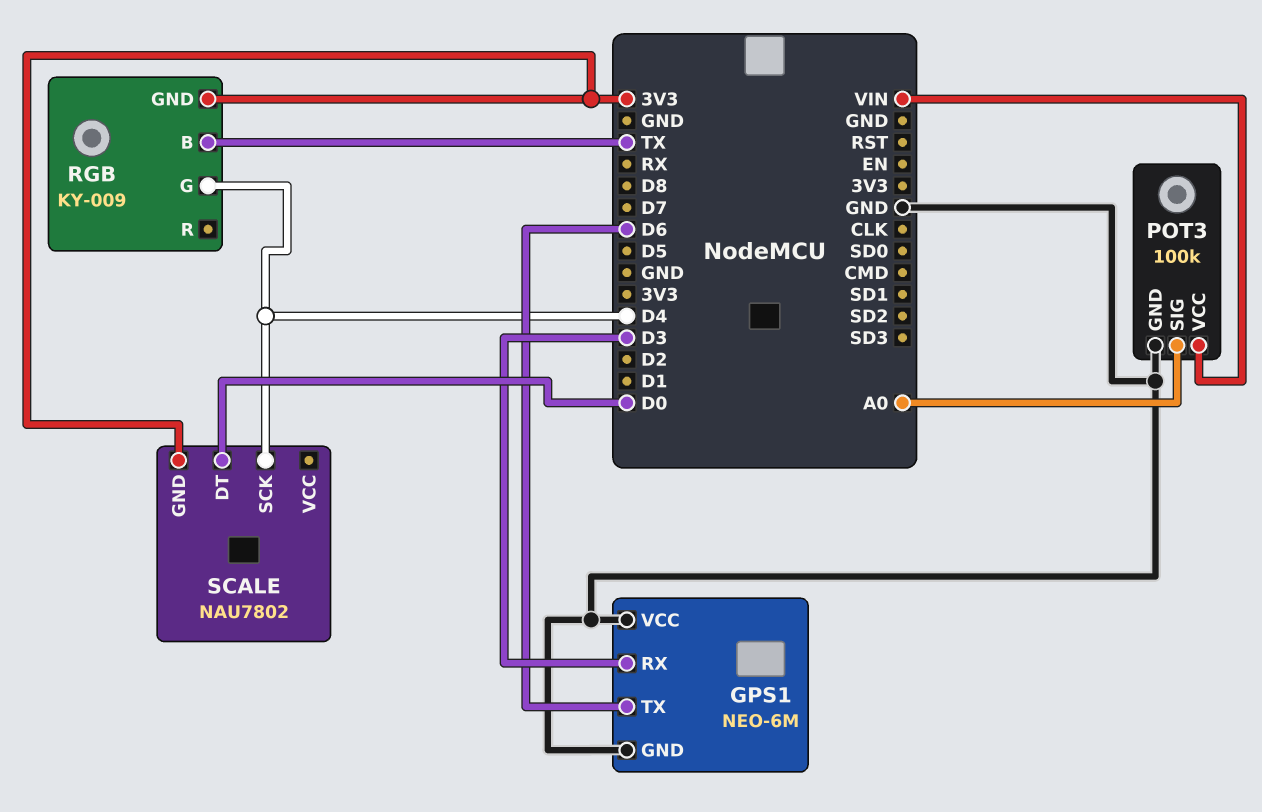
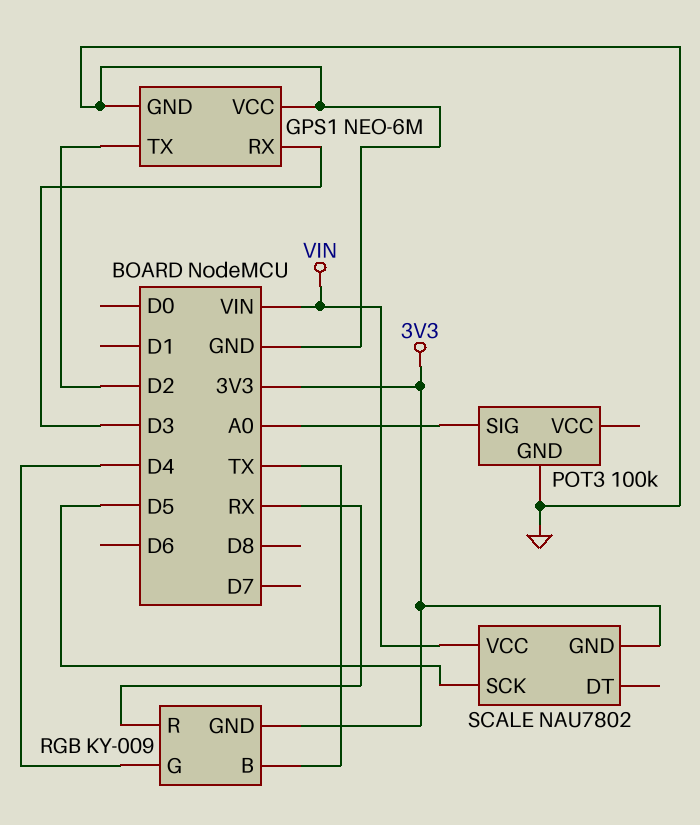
GPS1 pin TX: D6 -> D2
POT3 pin VCC: VIN -> none
RGB pin R: none -> RX
SCALE pin DT: D0 -> none
SCALE pin SCK: D4 -> D5
SCALE pin VCC: none -> VIN

